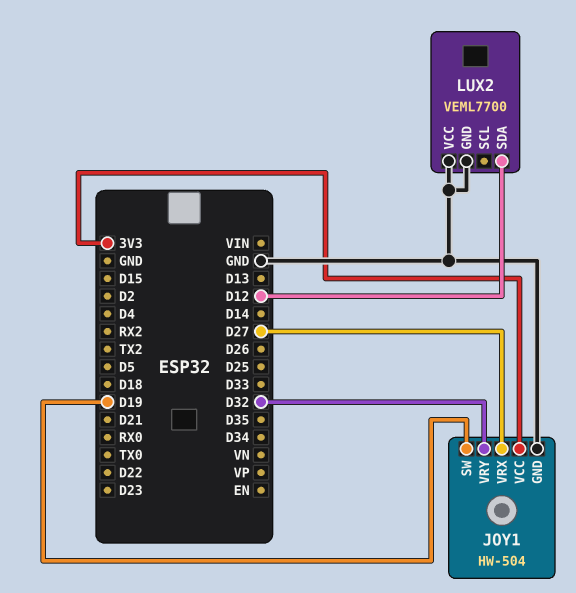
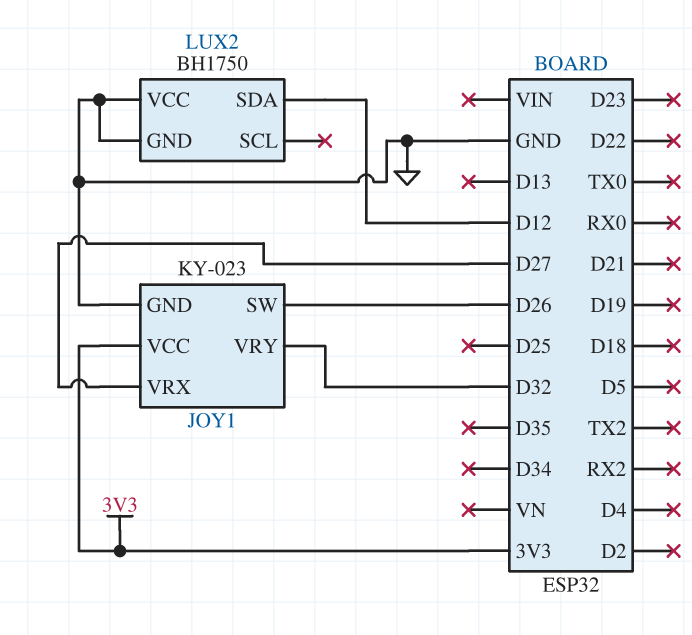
JOY1: HW-504 -> KY-023
JOY1 pin SW: D19 -> D26
LUX2: VEML7700 -> BH1750

